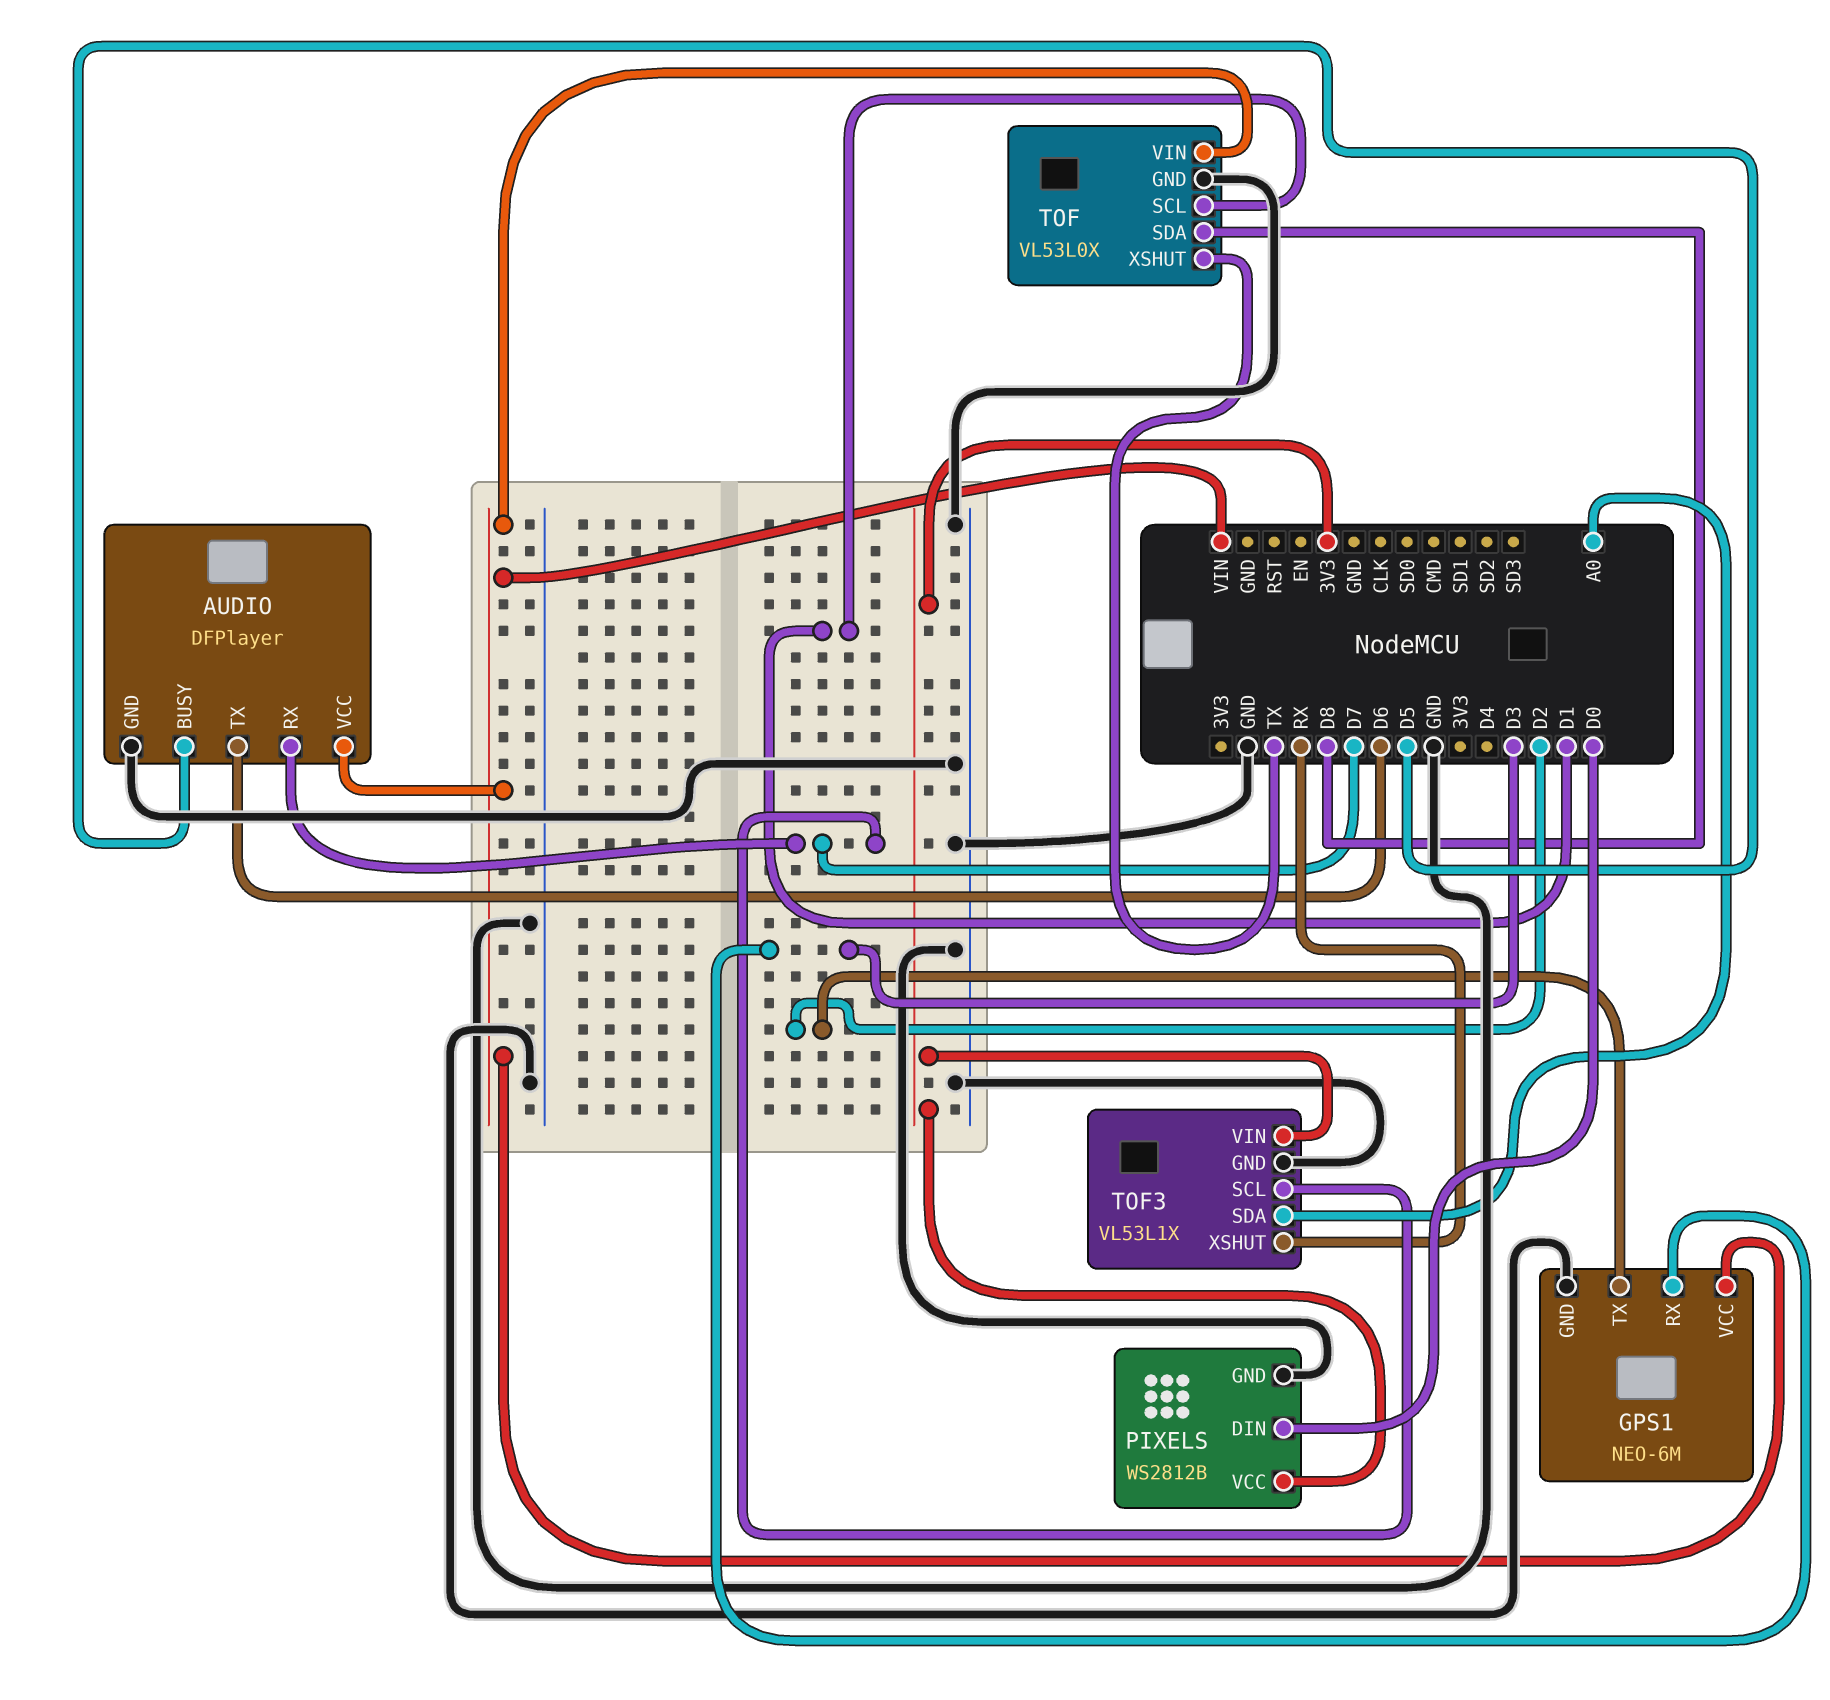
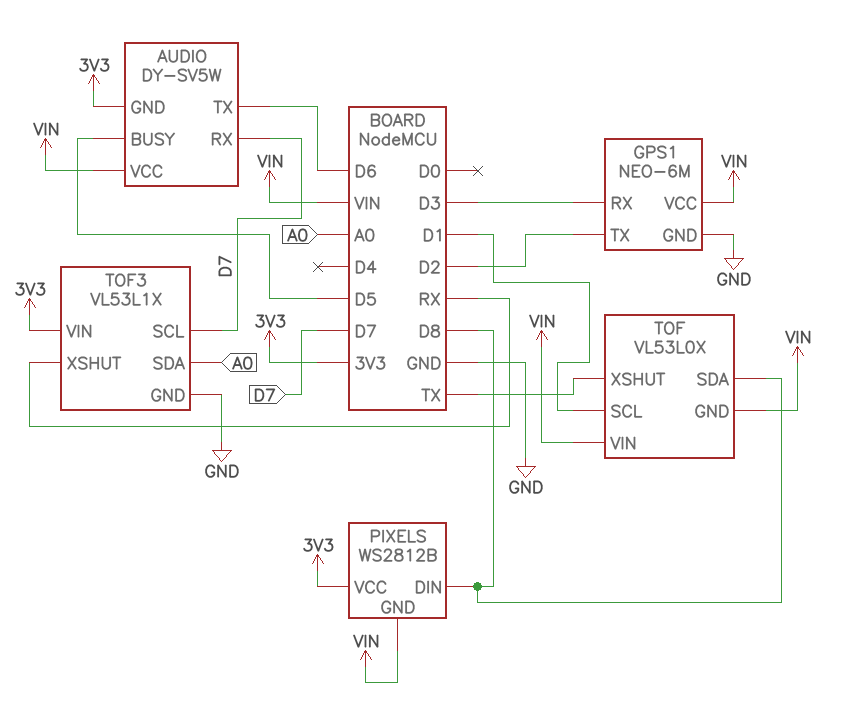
AUDIO: DFPlayer -> DY-SV5W
AUDIO pin GND: GND -> 3V3
PIXELS pin DIN: D0 -> D8
PIXELS pin GND: GND -> VIN
TOF pin GND: GND -> VIN

